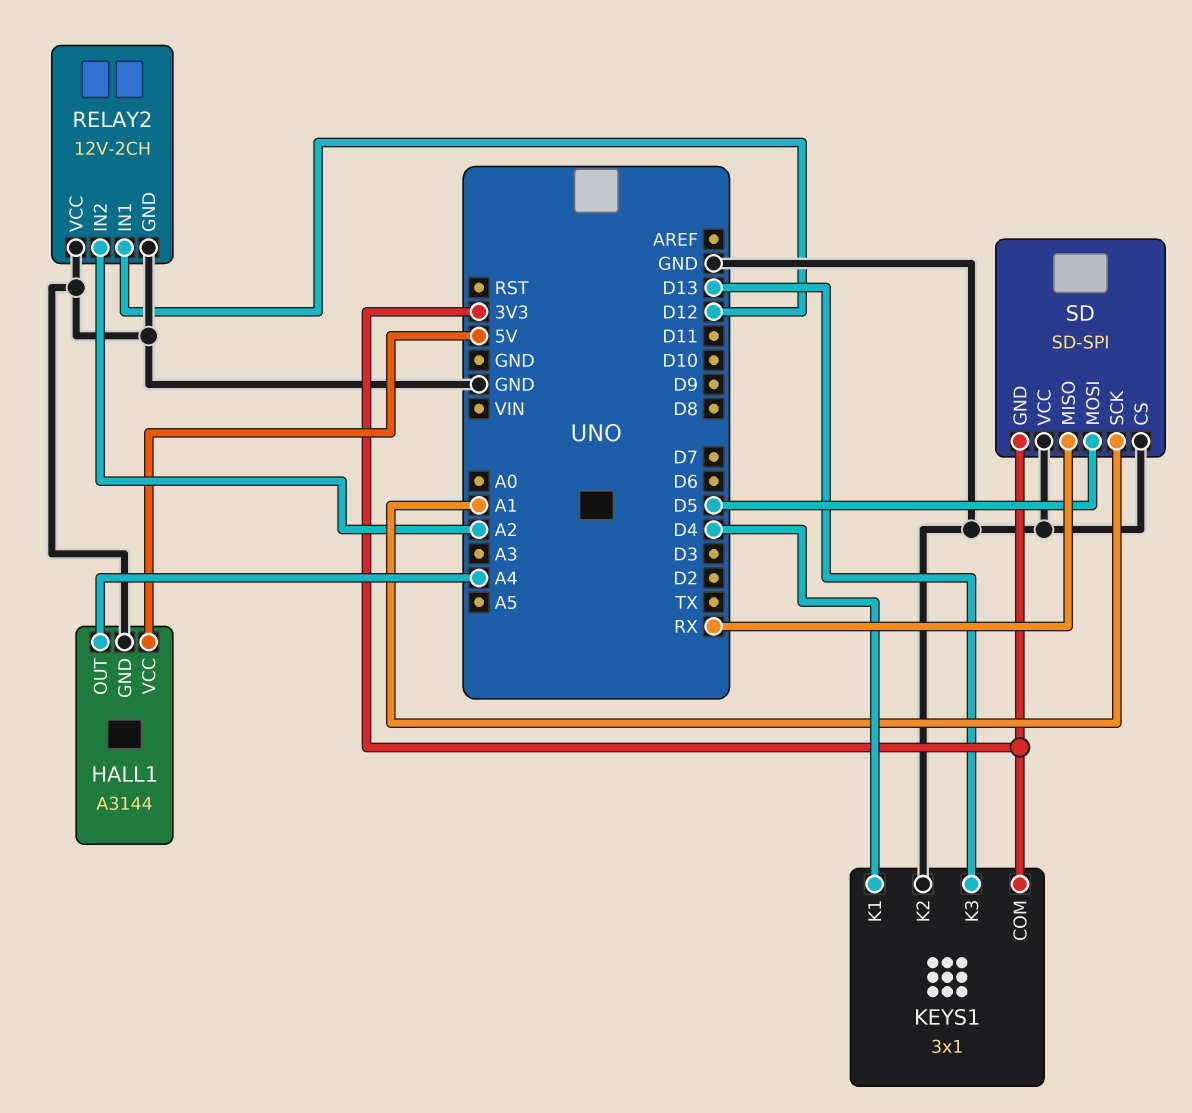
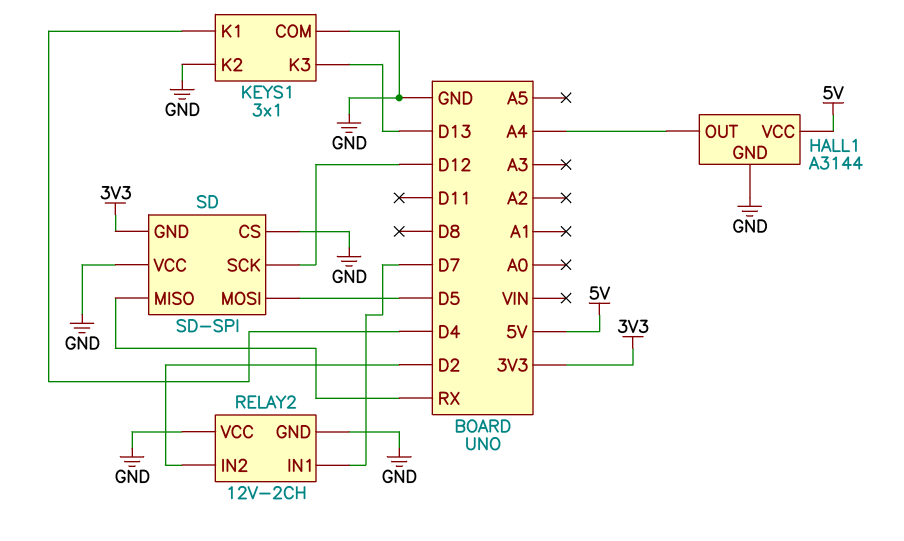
KEYS1 pin COM: 3V3 -> GND
RELAY2 pin IN1: D12 -> D7
RELAY2 pin IN2: A2 -> D2
SD pin SCK: A1 -> D12

